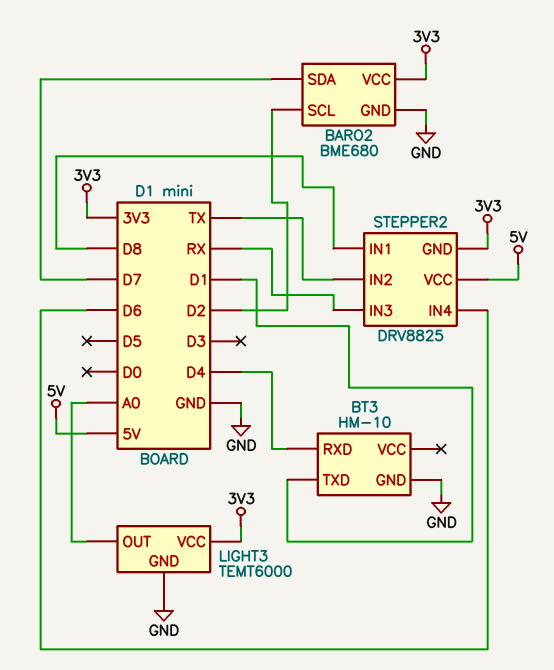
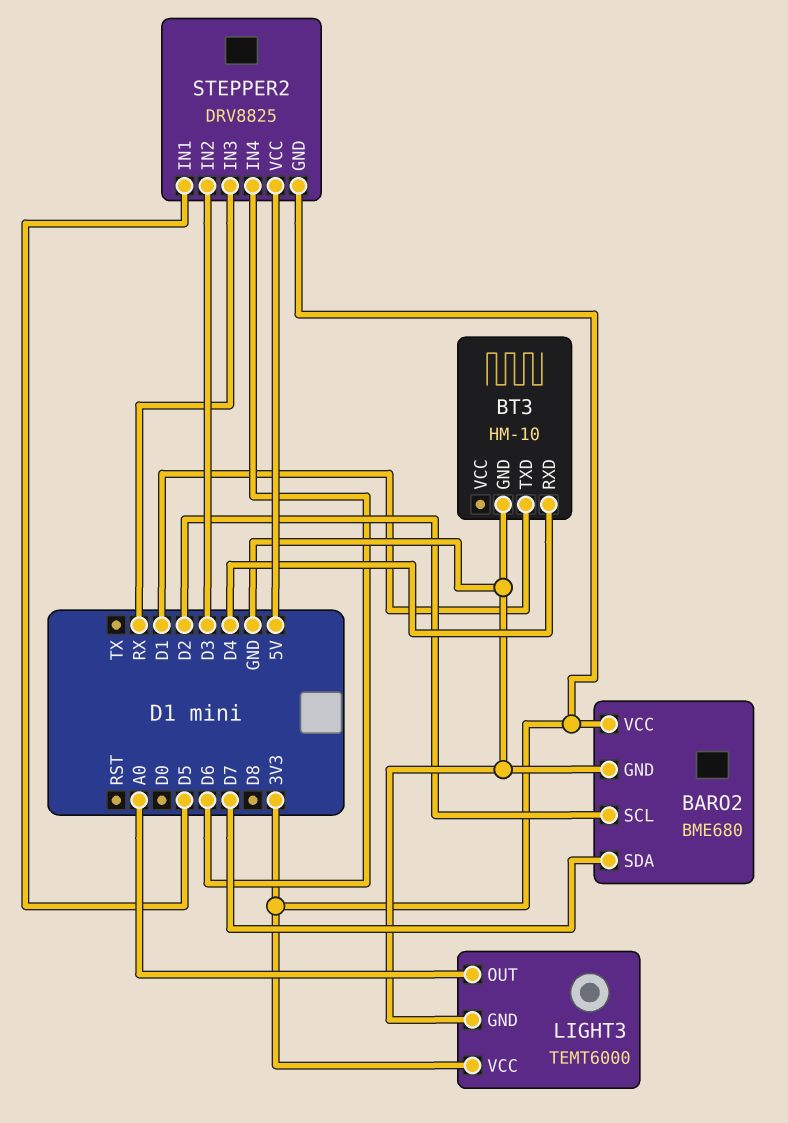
STEPPER2 pin IN1: D8 -> D5
STEPPER2 pin IN2: TX -> D3

